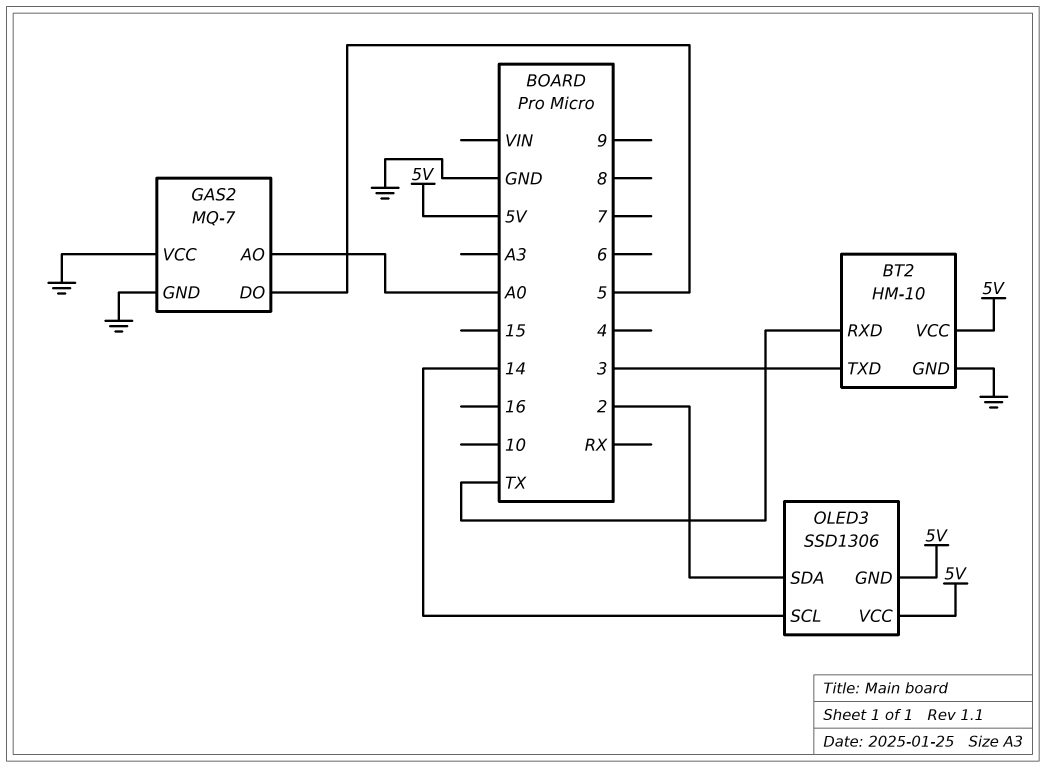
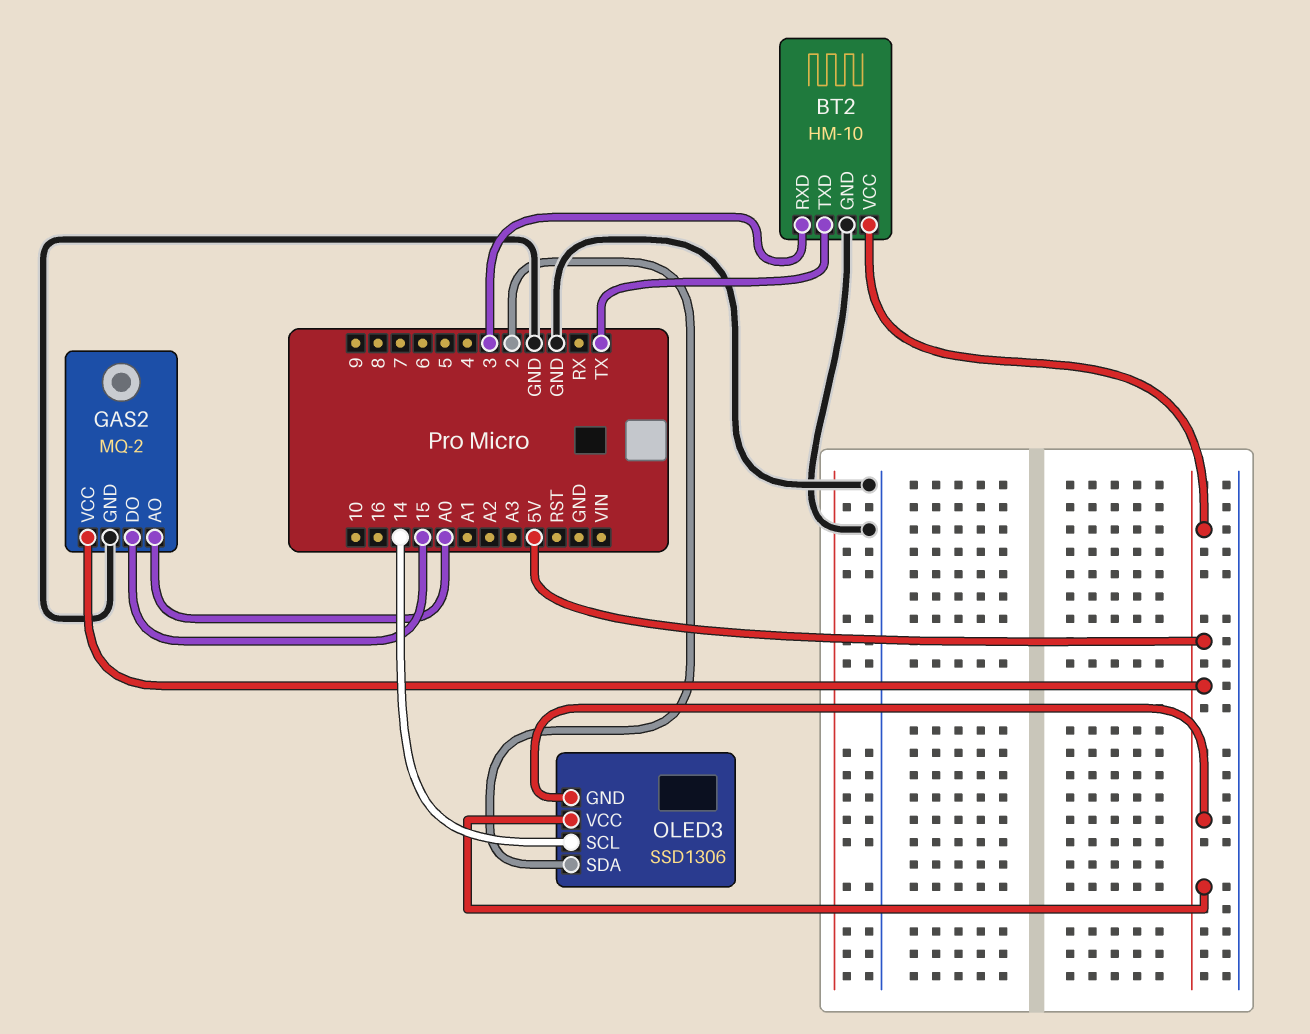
BT2 pin RXD: TX -> 3
BT2 pin TXD: 3 -> TX
GAS2: MQ-7 -> MQ-2
GAS2 pin DO: 5 -> 15
GAS2 pin VCC: GND -> 5V

